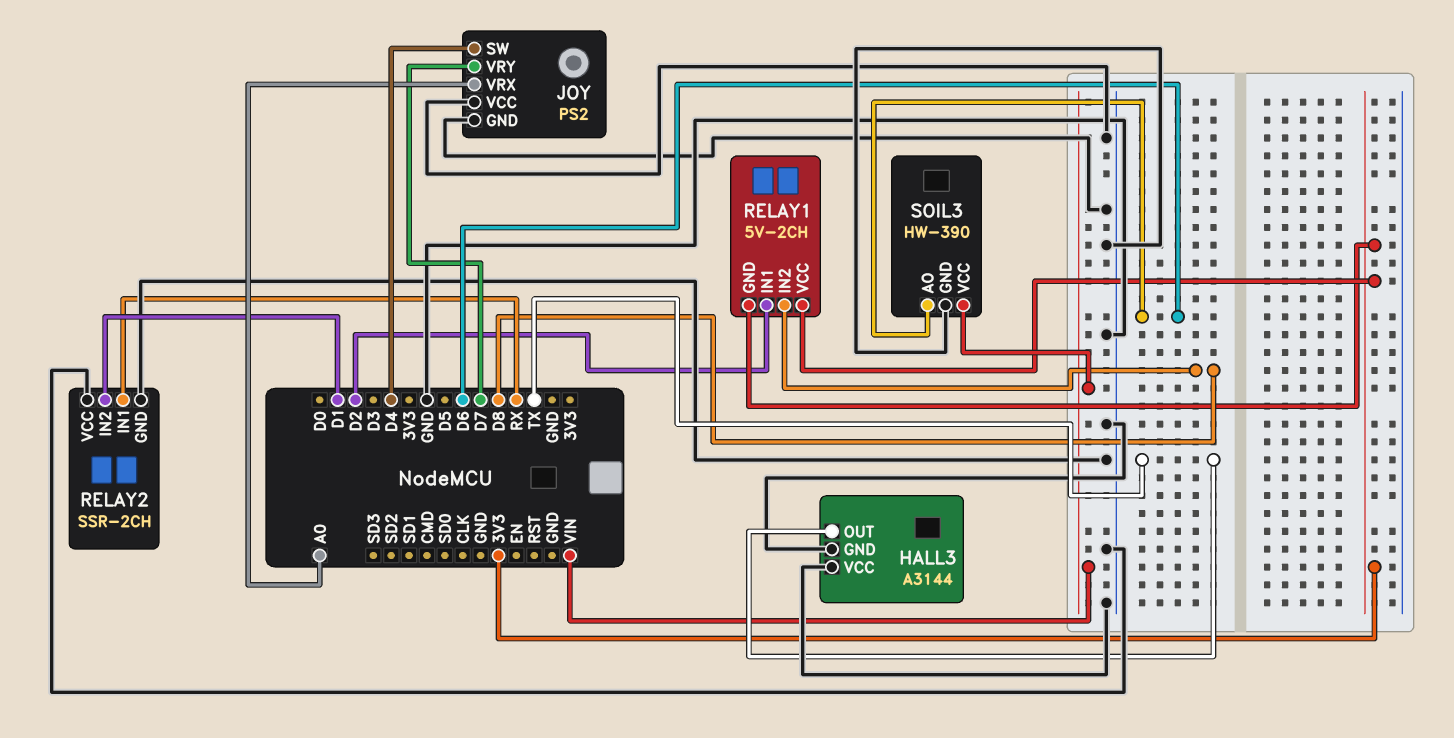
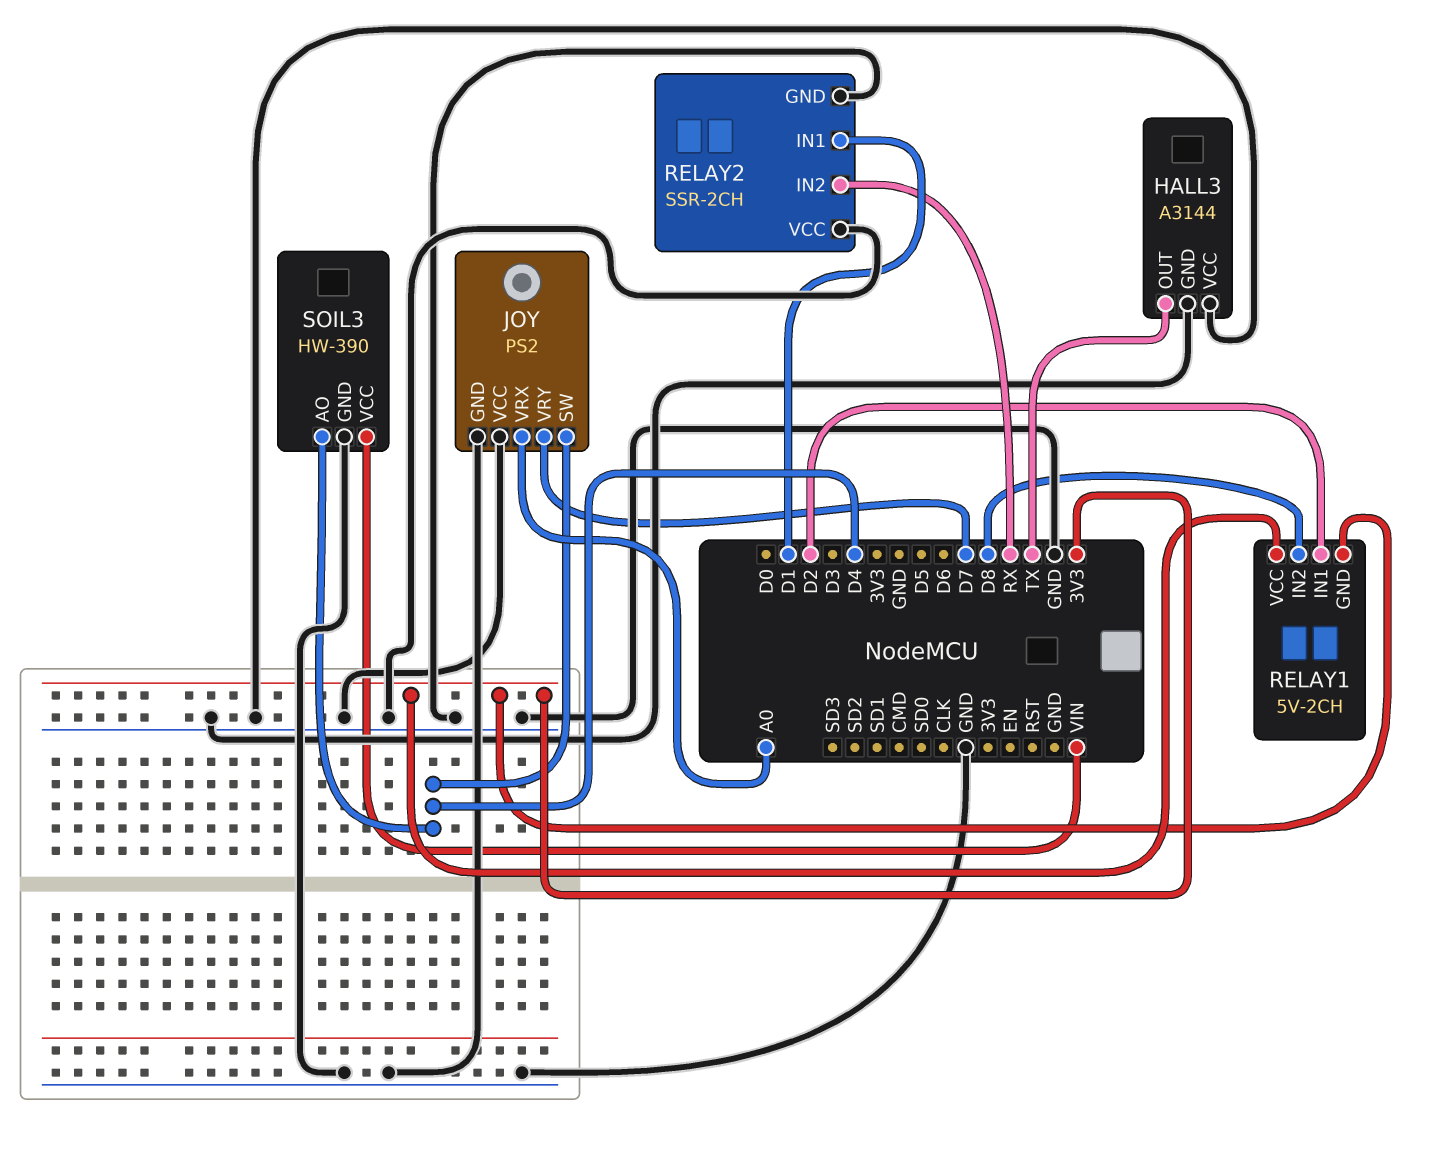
RELAY2 pin IN1: RX -> D1
RELAY2 pin IN2: D1 -> RX
SOIL3 pin AO: D6 -> D4

